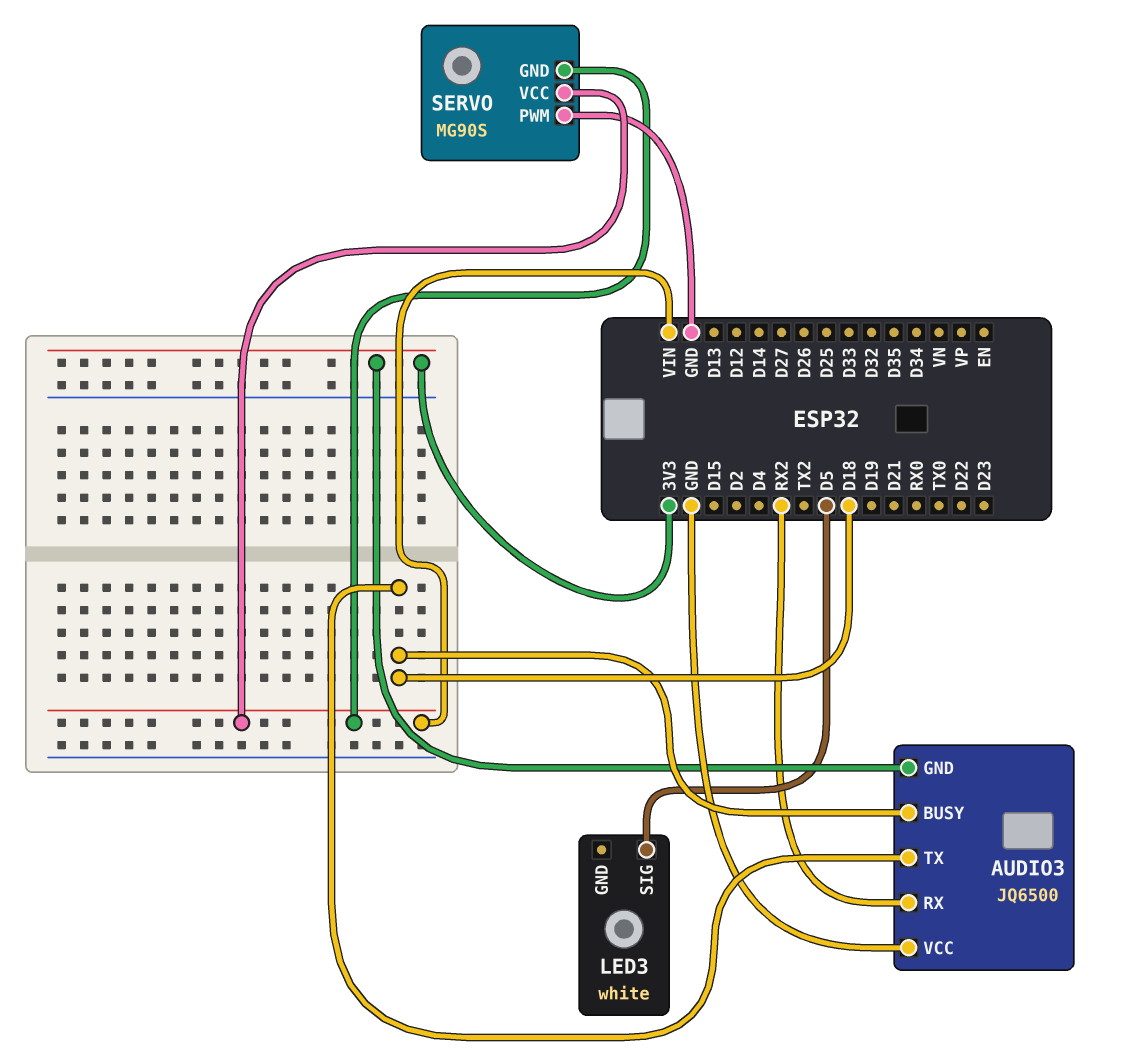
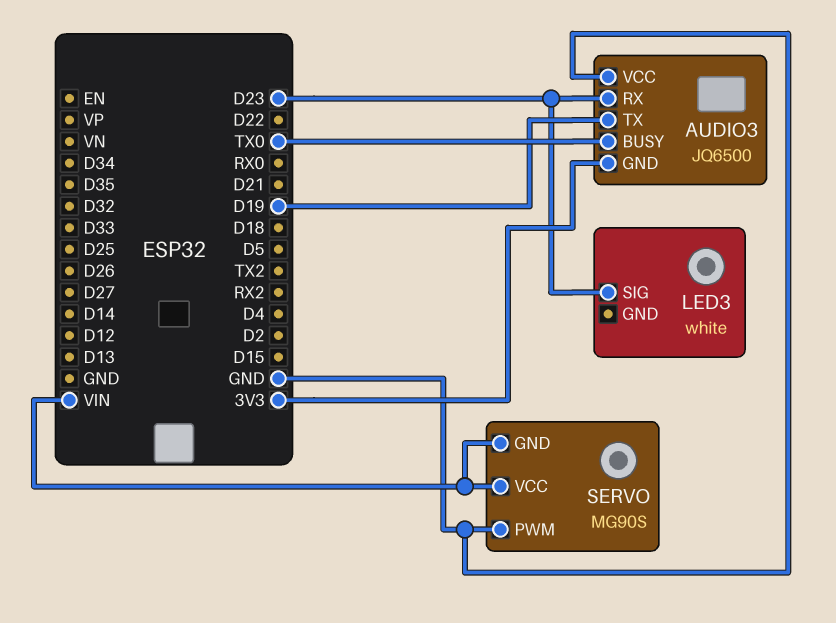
AUDIO3 pin BUSY: D18 -> TX0
AUDIO3 pin RX: RX2 -> D23
AUDIO3 pin TX: D18 -> D19
LED3 pin SIG: D5 -> D23

